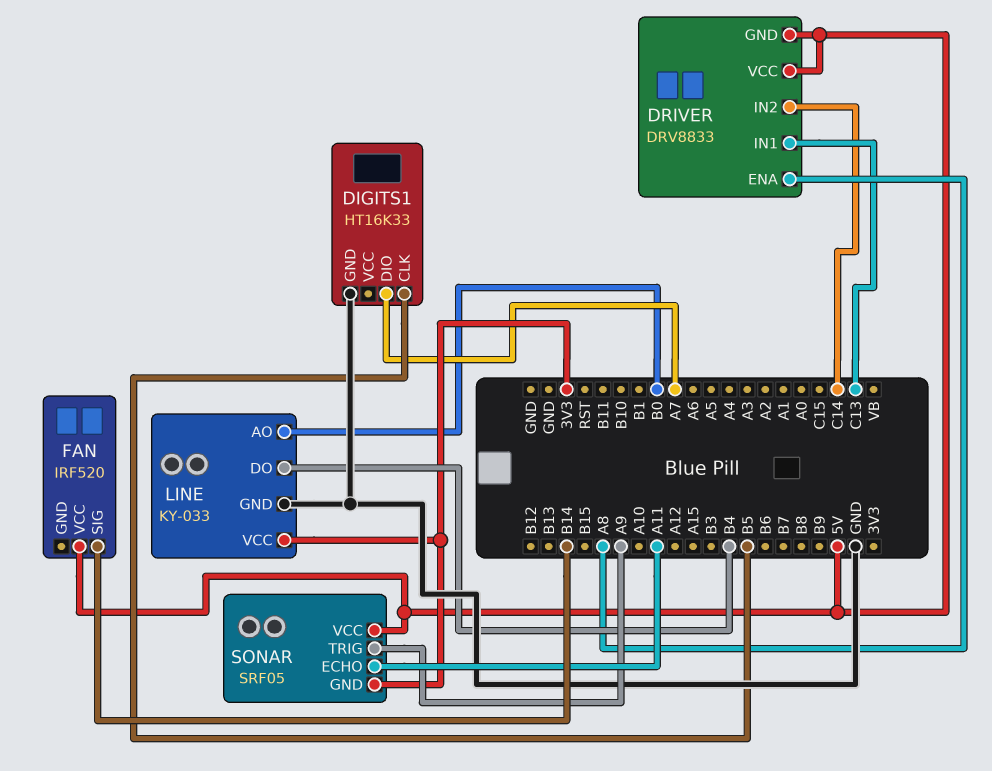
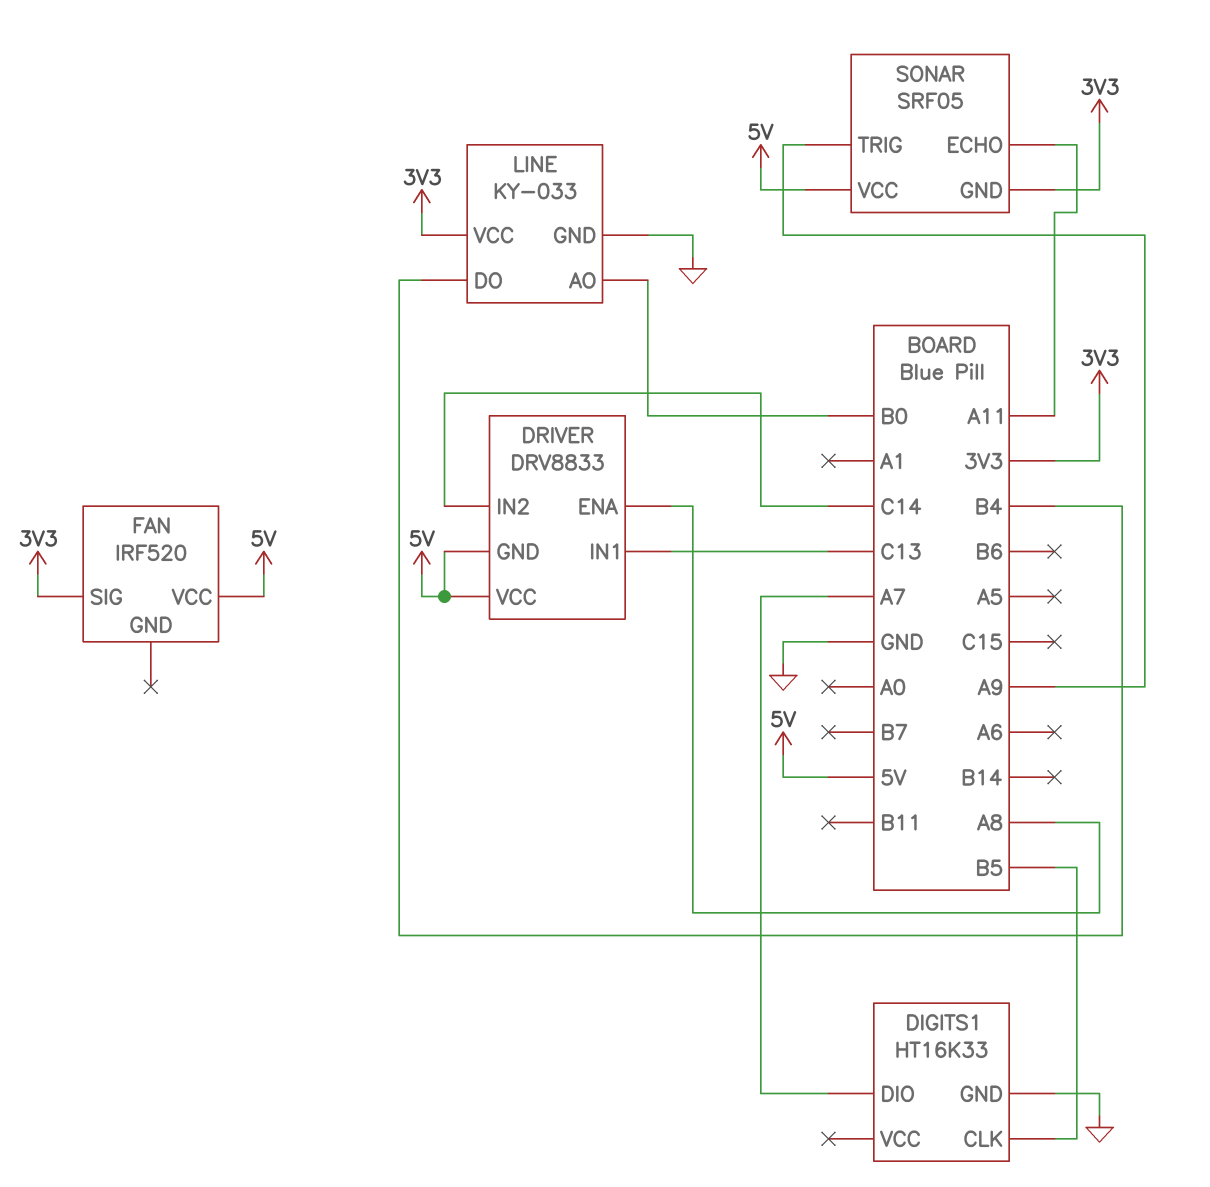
FAN pin SIG: B14 -> 3V3

